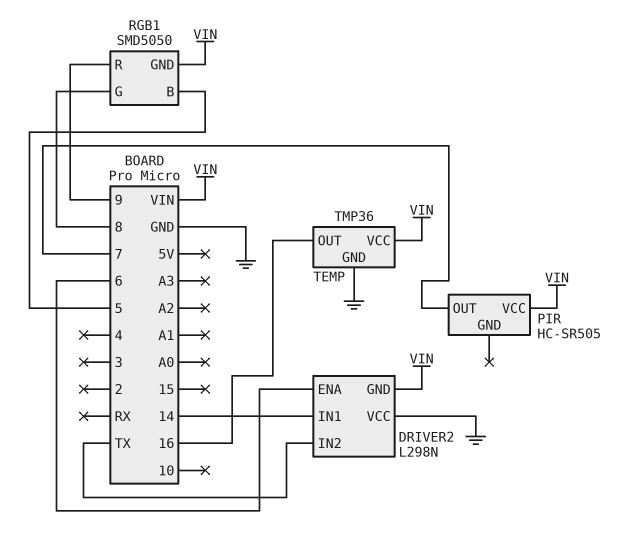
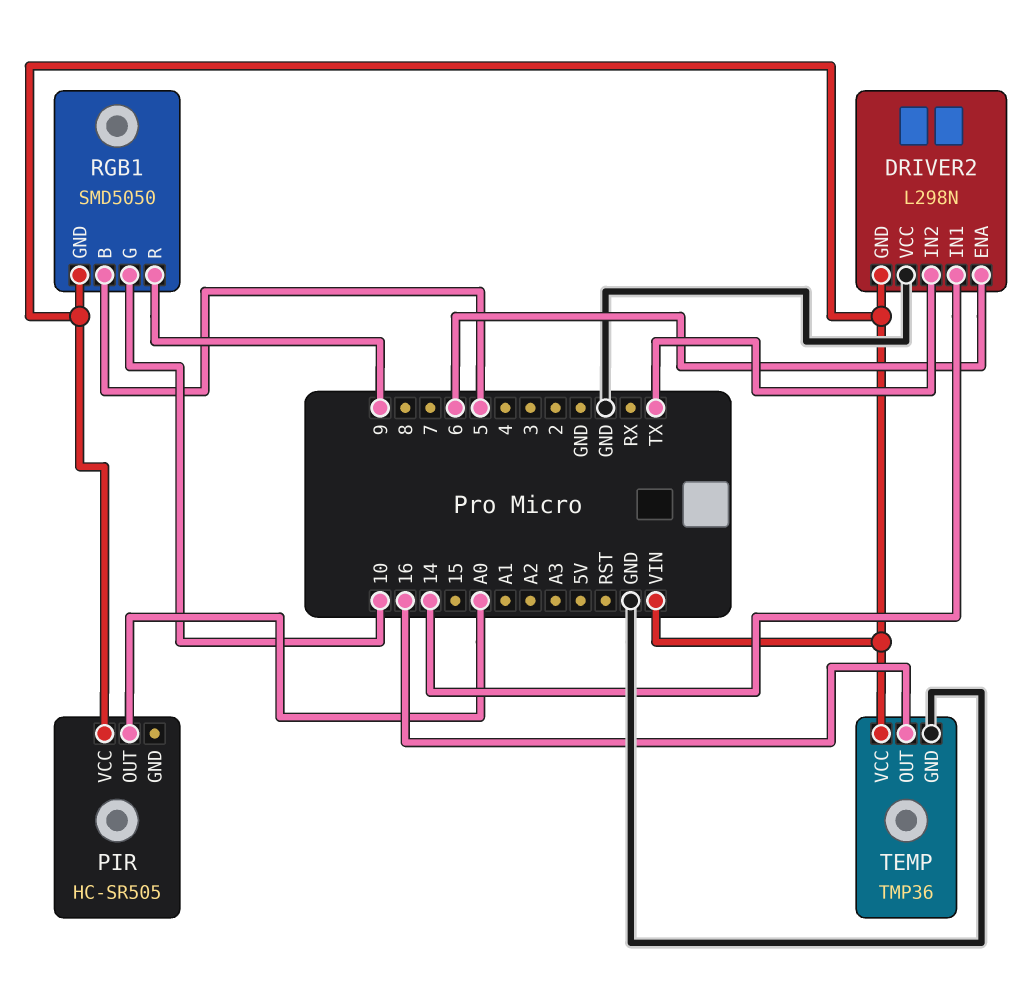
PIR pin OUT: 7 -> A0
RGB1 pin G: 8 -> 10

